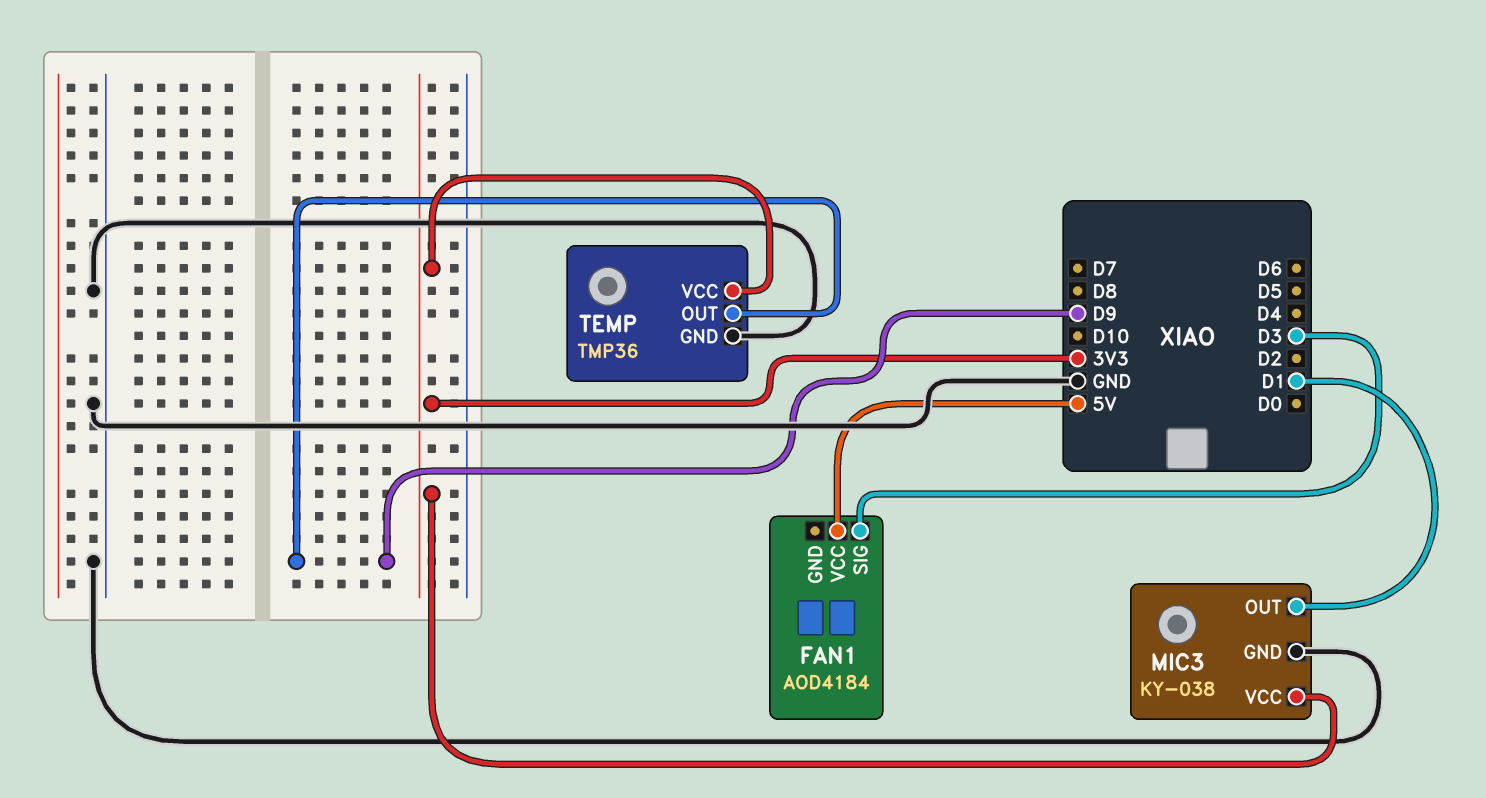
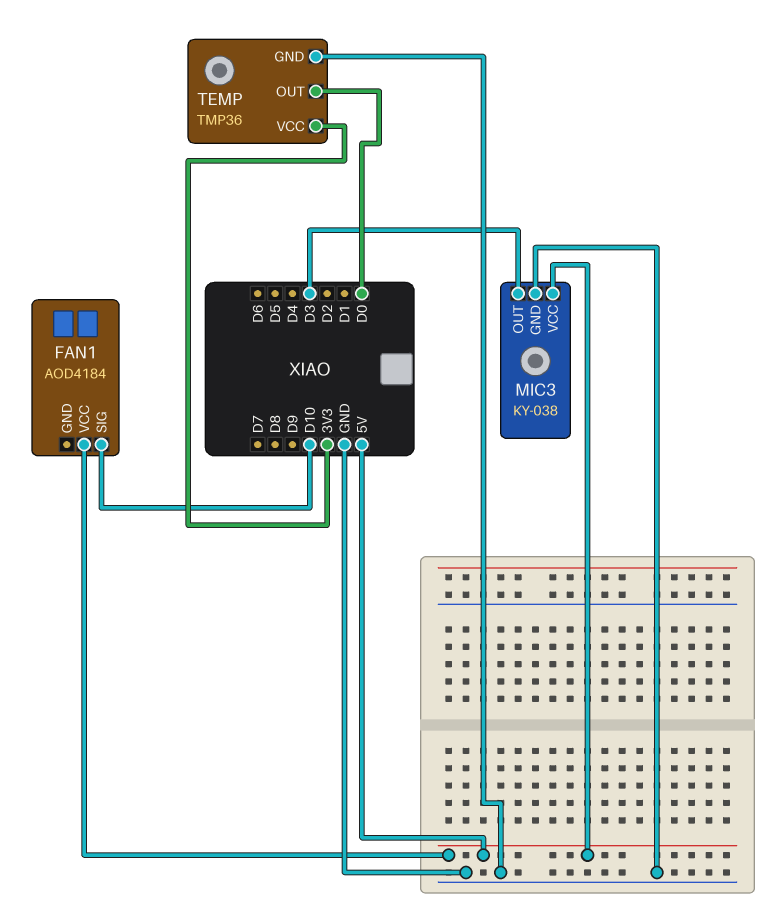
FAN1 pin SIG: D3 -> D10
MIC3 pin OUT: D1 -> D3
MIC3 pin VCC: 3V3 -> 5V
TEMP pin OUT: D9 -> D0

